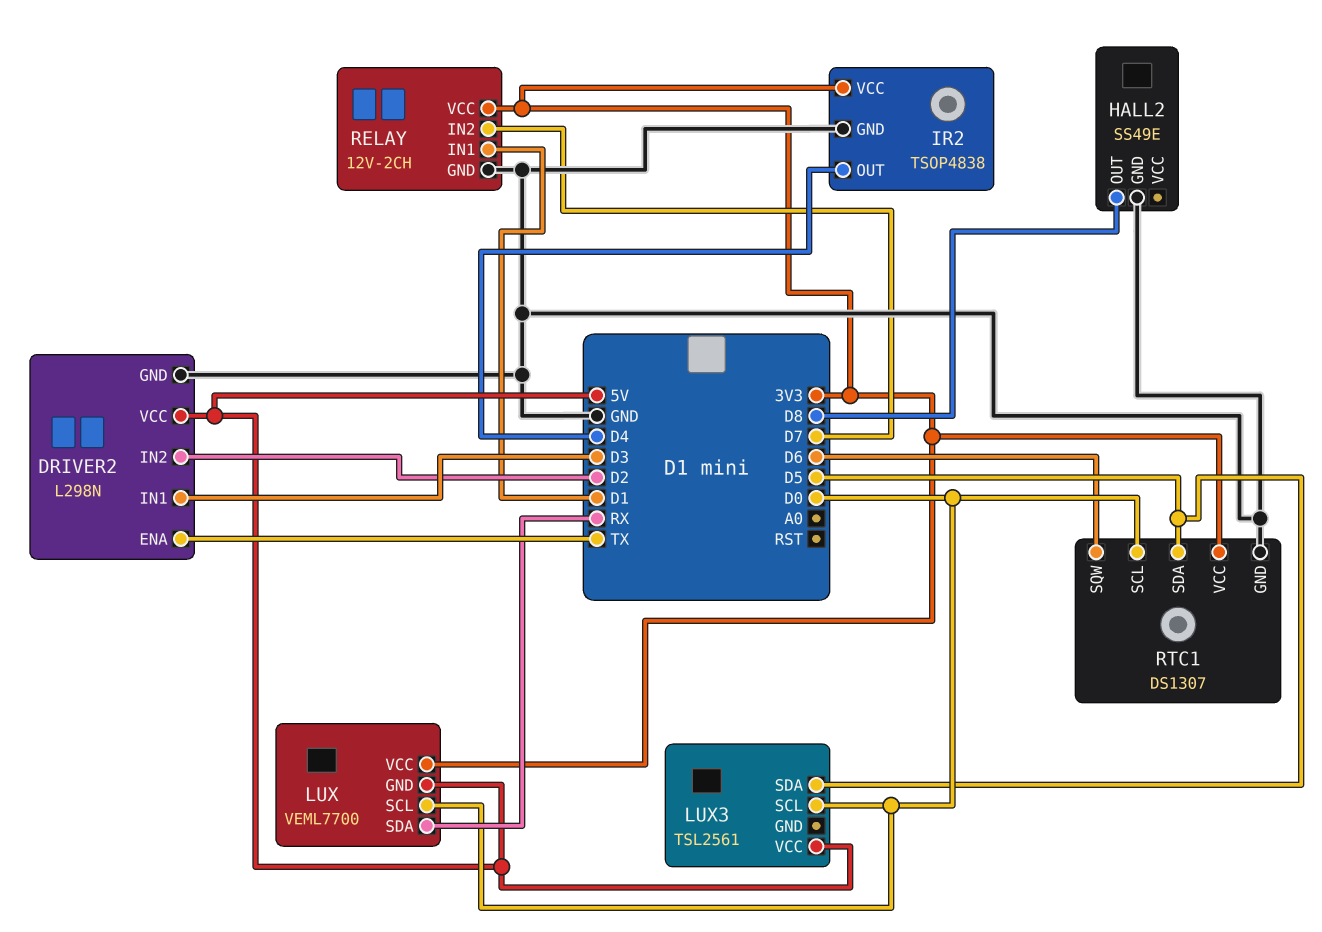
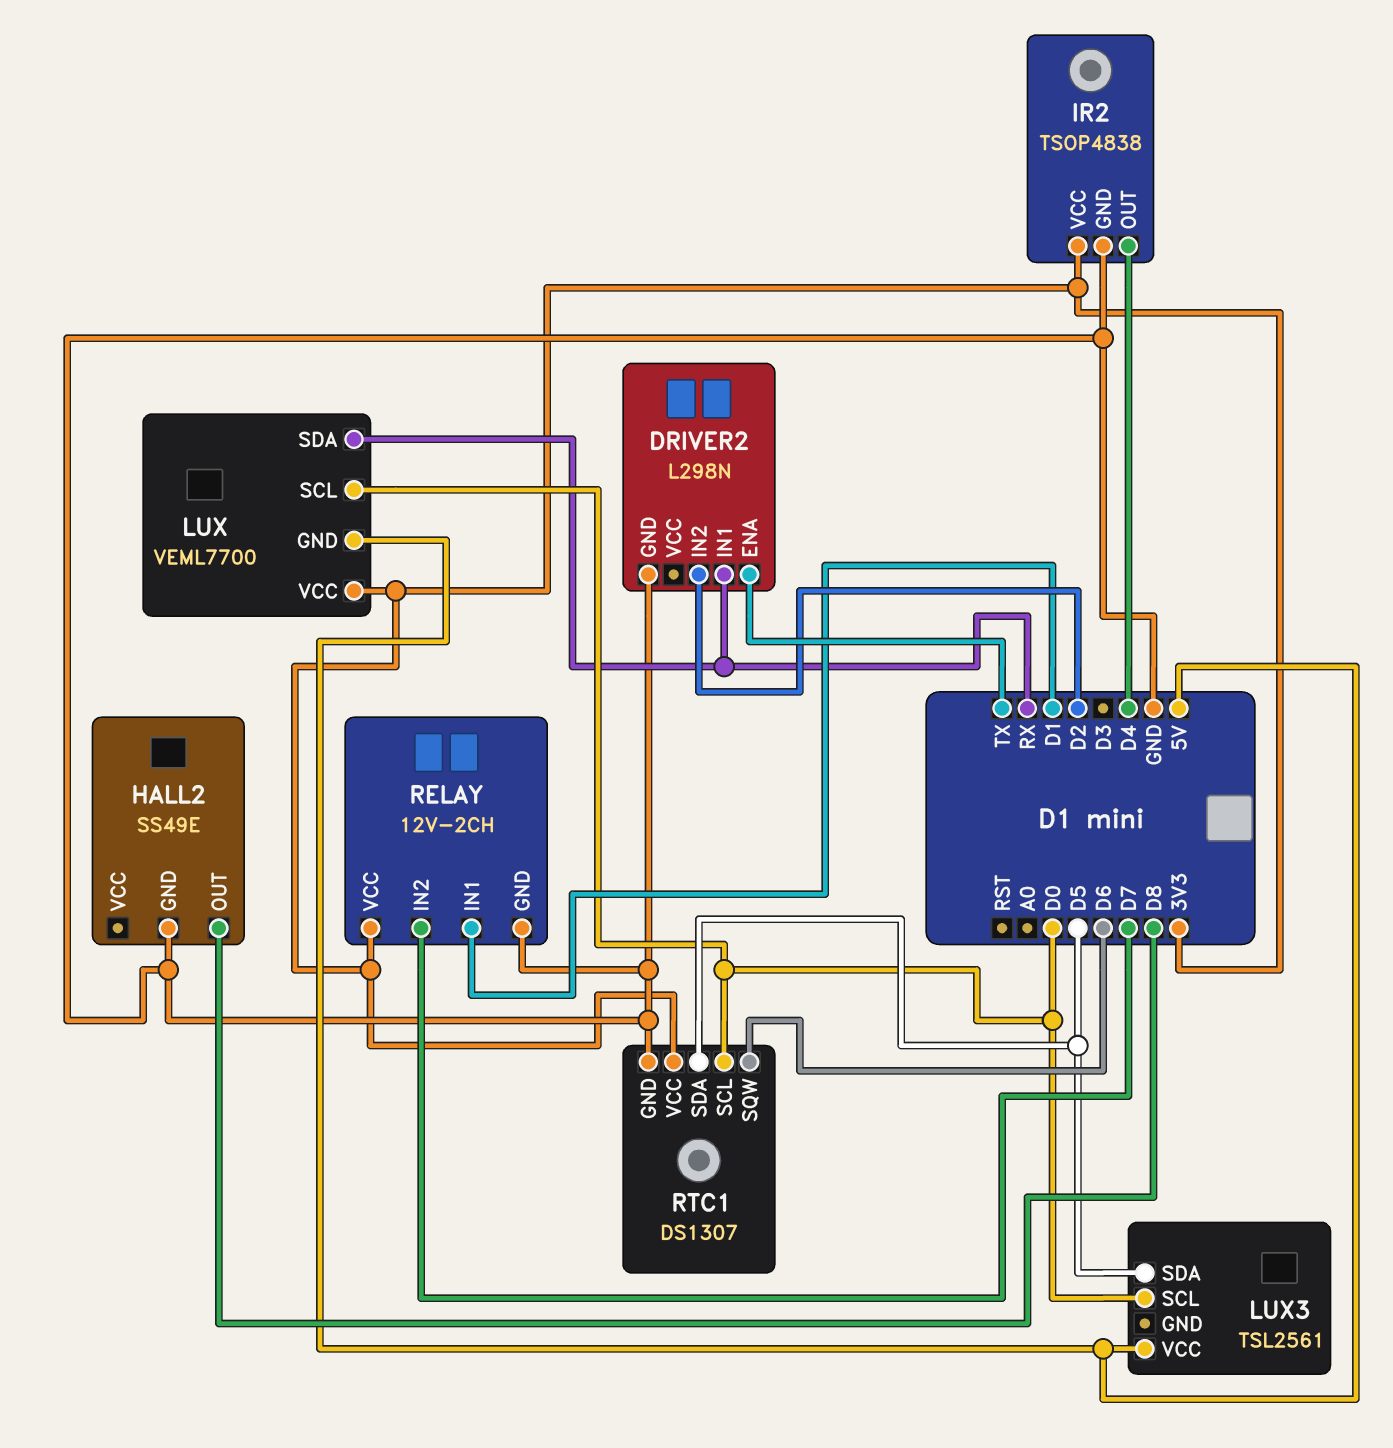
DRIVER2 pin IN1: D3 -> RX
DRIVER2 pin VCC: 5V -> none

